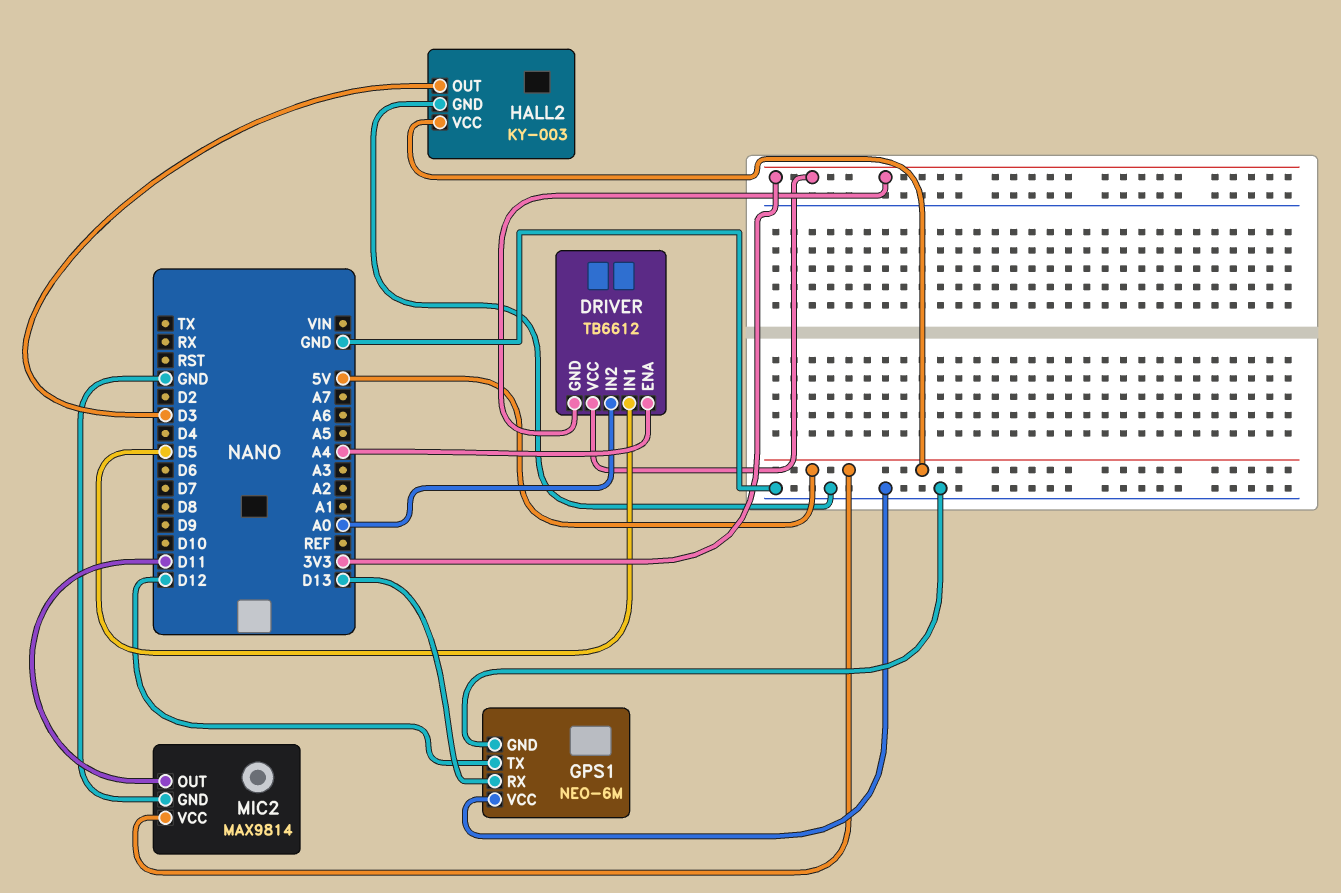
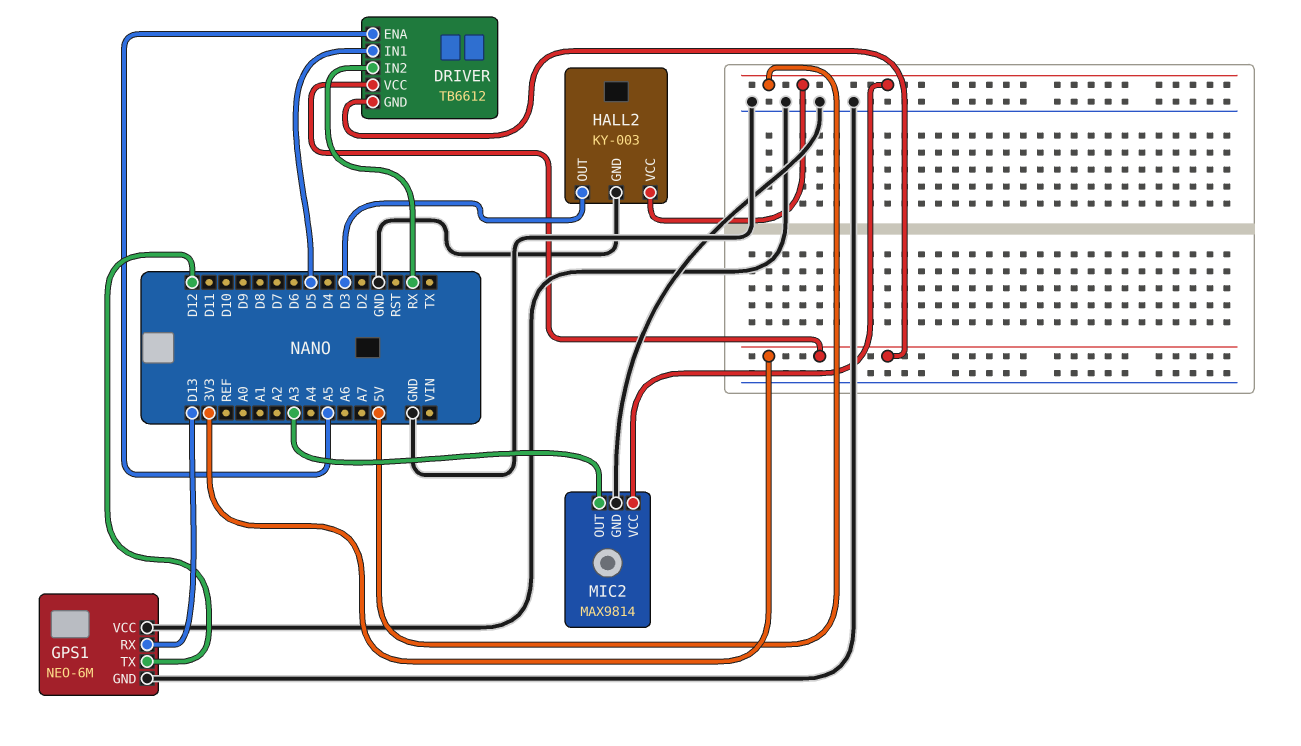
DRIVER pin ENA: A4 -> A5
DRIVER pin IN2: A0 -> RX
MIC2 pin OUT: D11 -> A3

